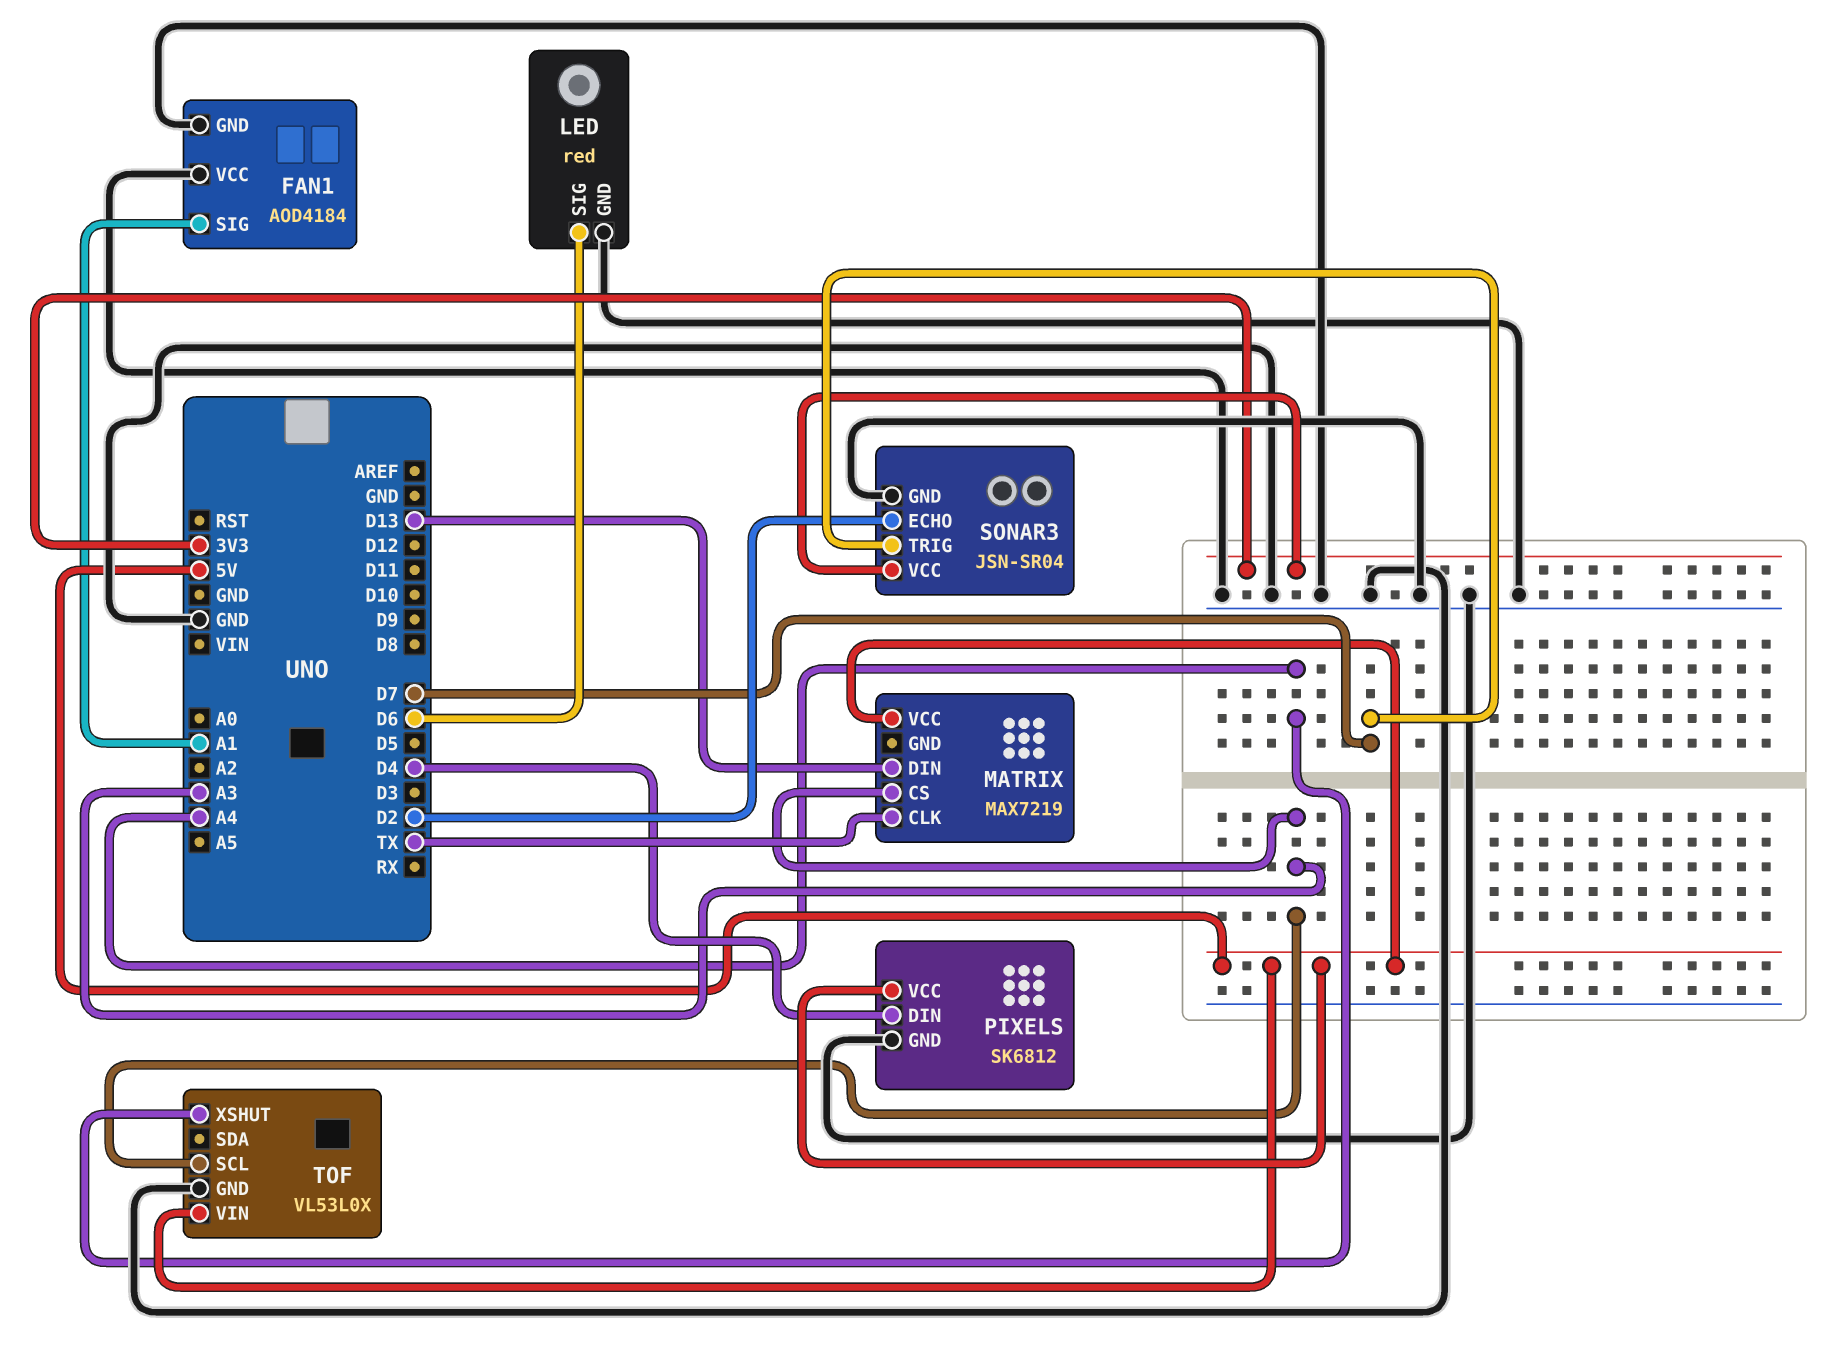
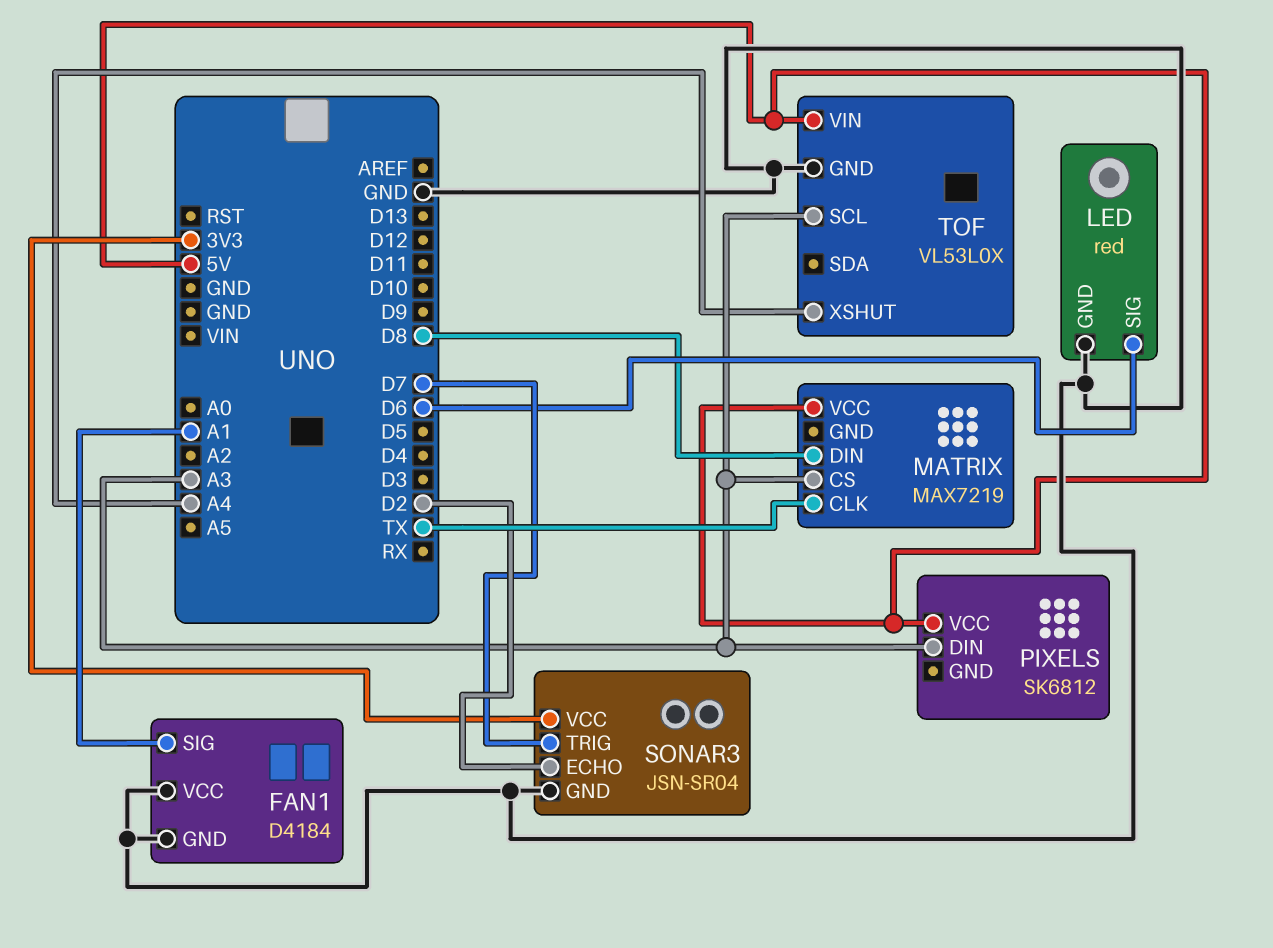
FAN1: AOD4184 -> D4184
MATRIX pin DIN: D13 -> D8
PIXELS pin DIN: D4 -> A3
PIXELS pin GND: GND -> none

